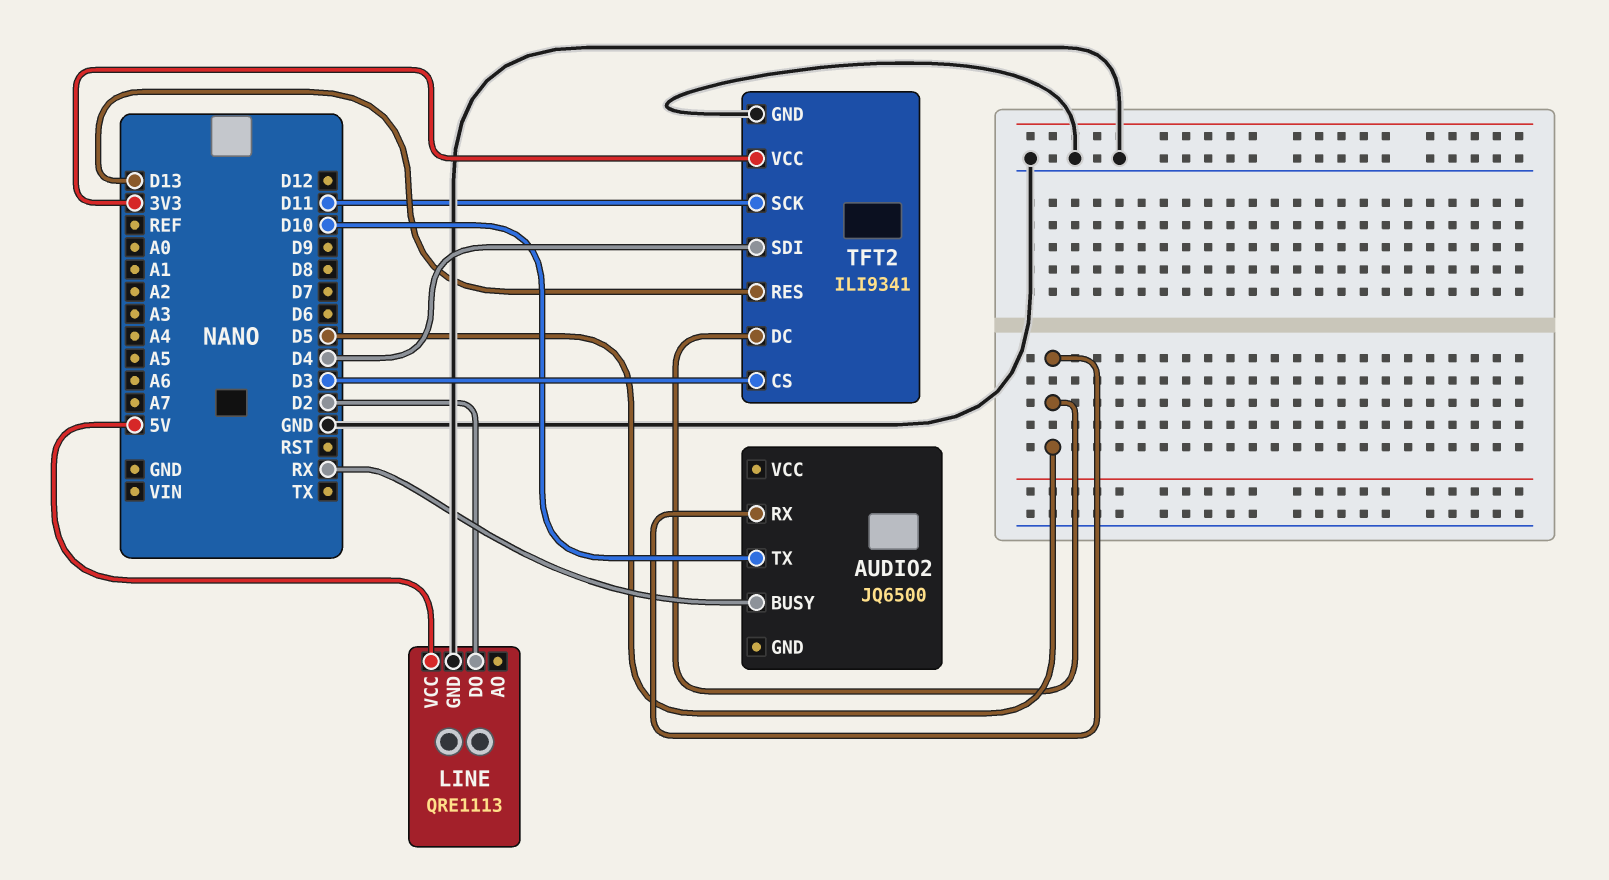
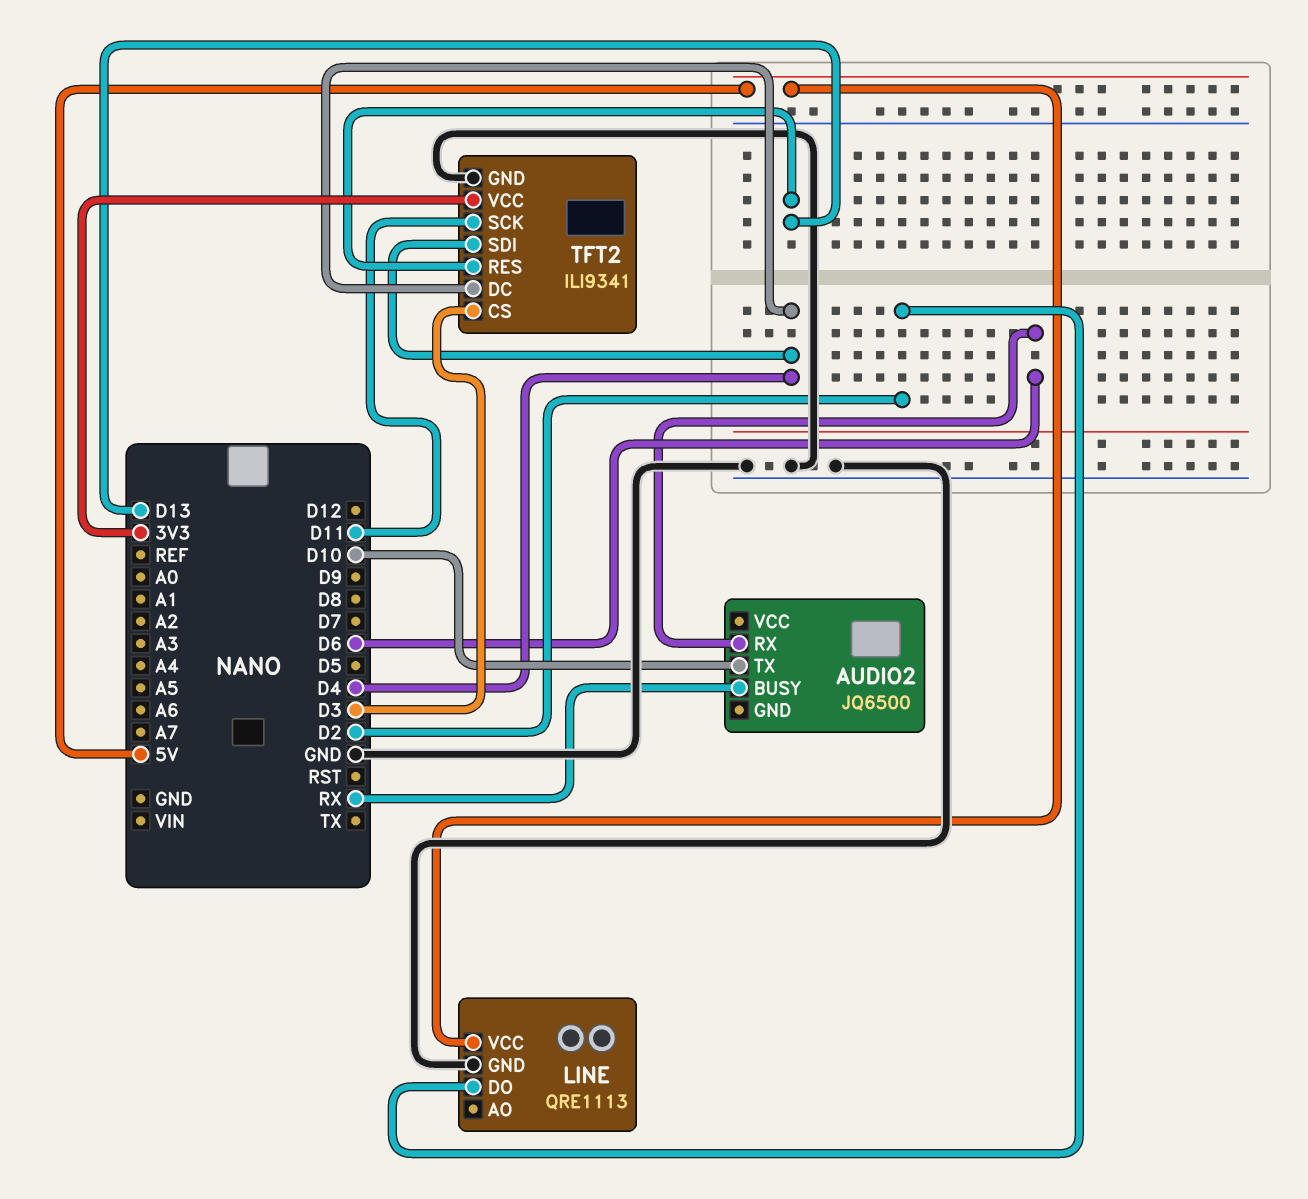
AUDIO2 pin RX: D5 -> D6
TFT2 pin DC: D5 -> D4

